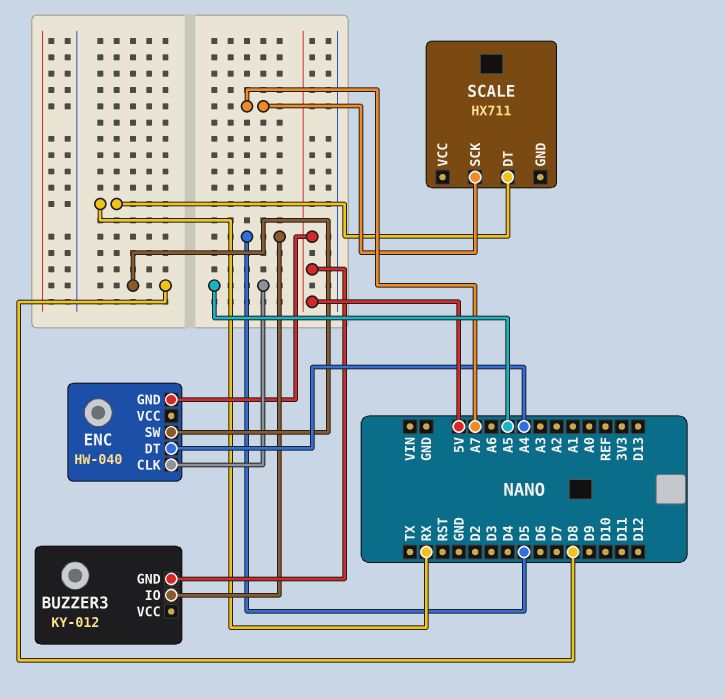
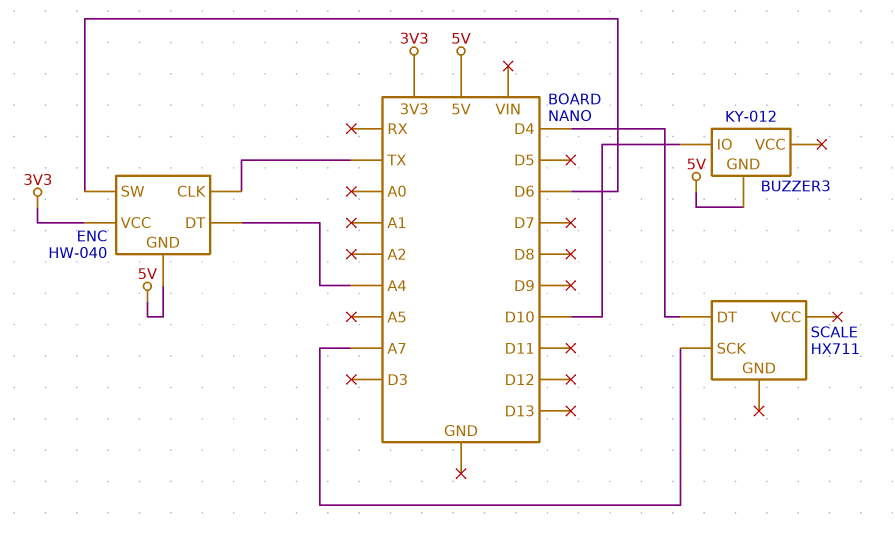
BUZZER3 pin IO: D5 -> D10
ENC pin CLK: A5 -> TX
ENC pin SW: D8 -> D6
ENC pin VCC: none -> 3V3
SCALE pin DT: RX -> D4

